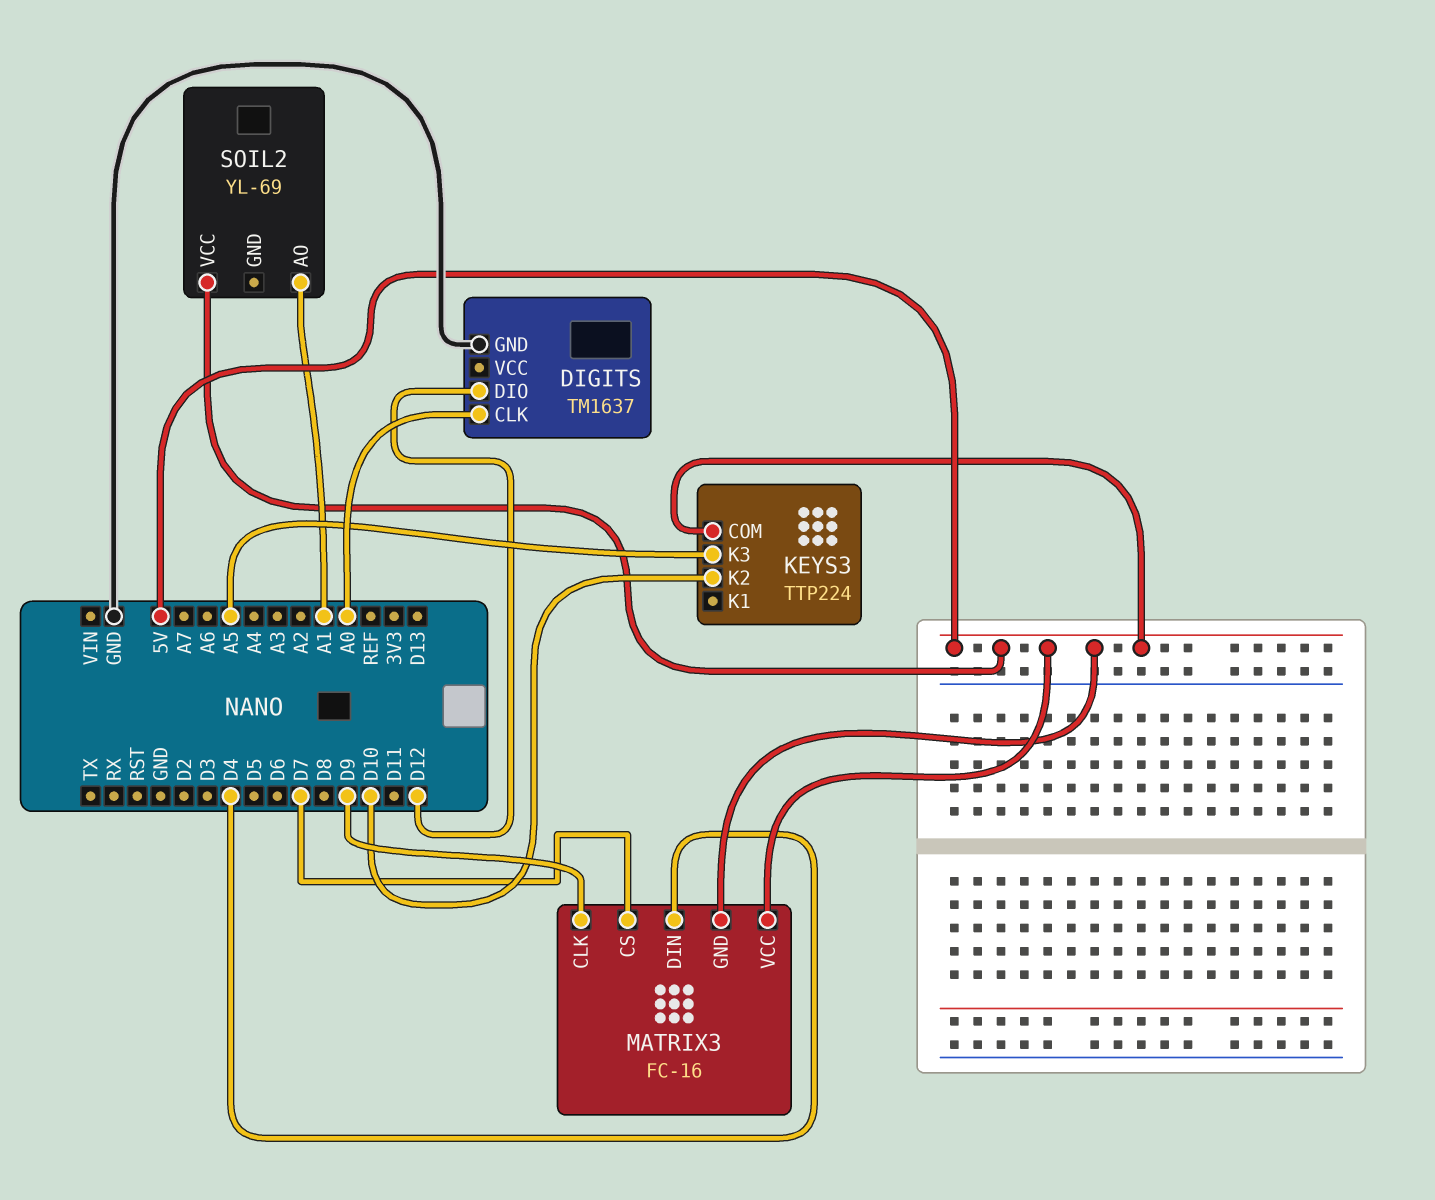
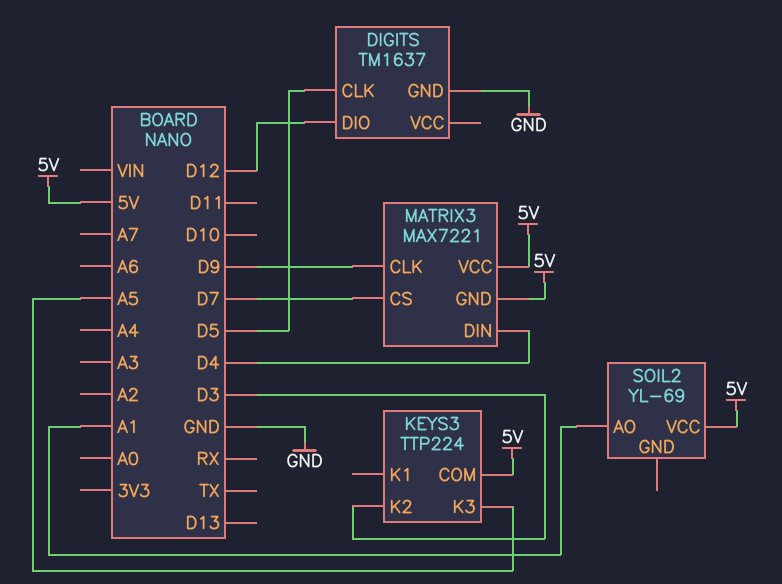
DIGITS pin CLK: A0 -> D5
KEYS3 pin K2: D10 -> D3
MATRIX3: FC-16 -> MAX7221

